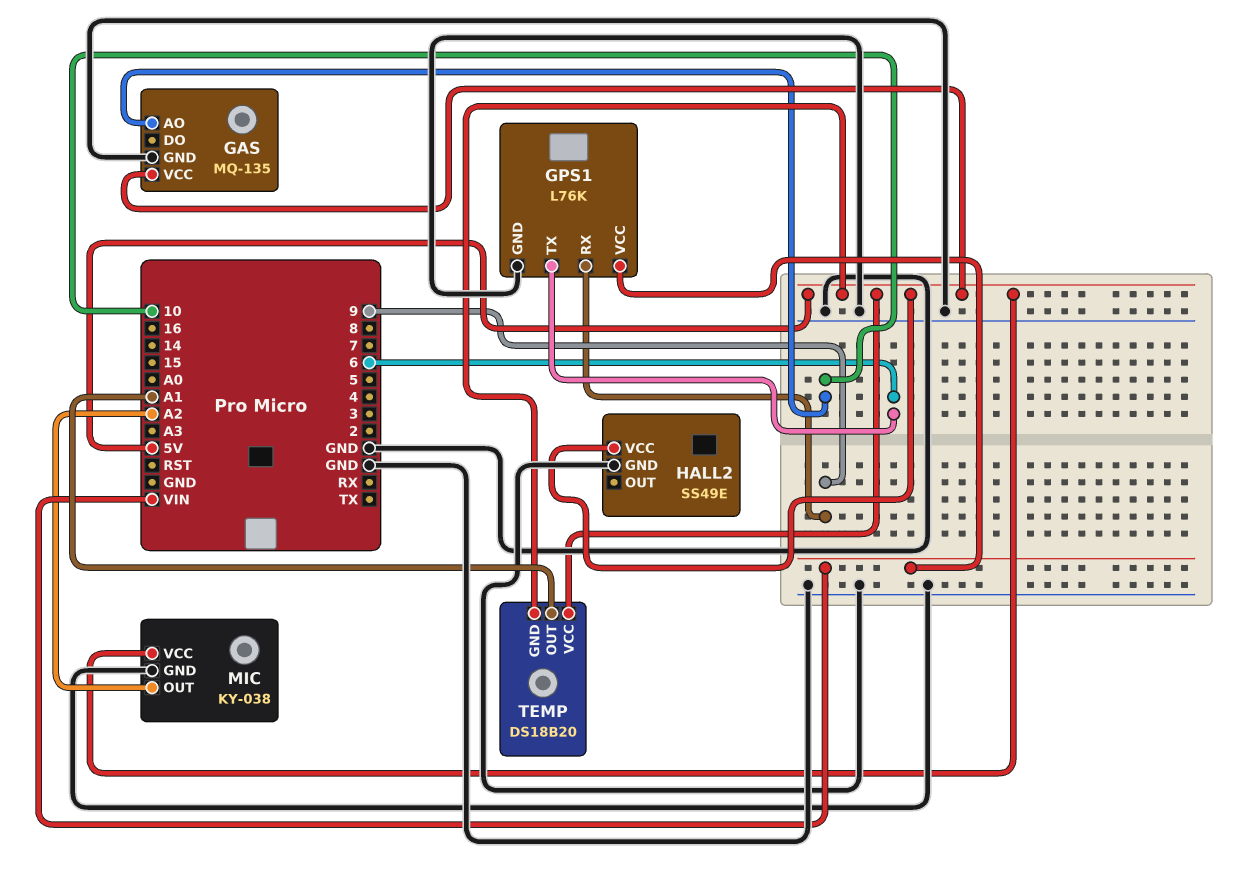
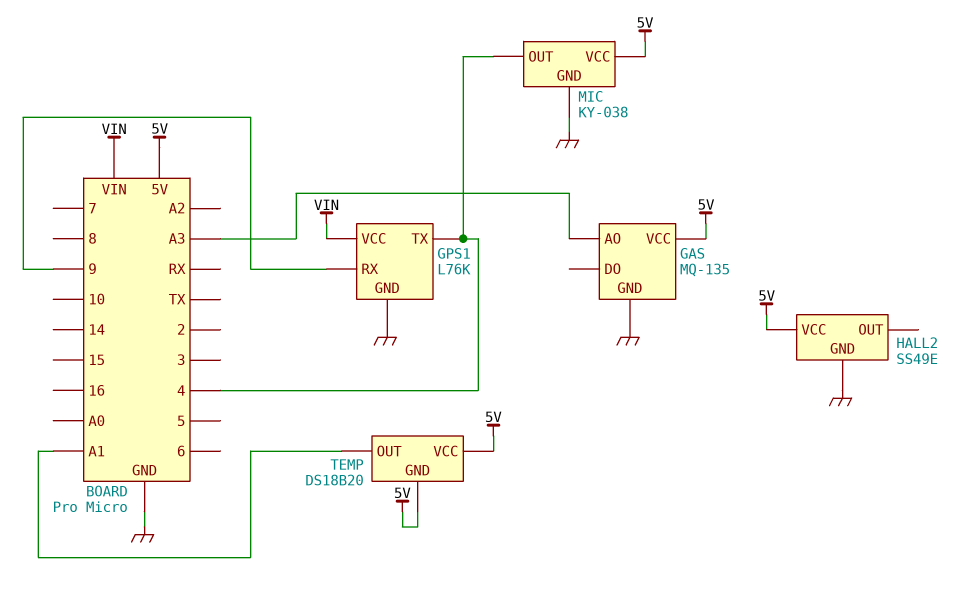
GAS pin AO: 10 -> A3
GPS1 pin TX: 6 -> 4
MIC pin OUT: A2 -> 4

